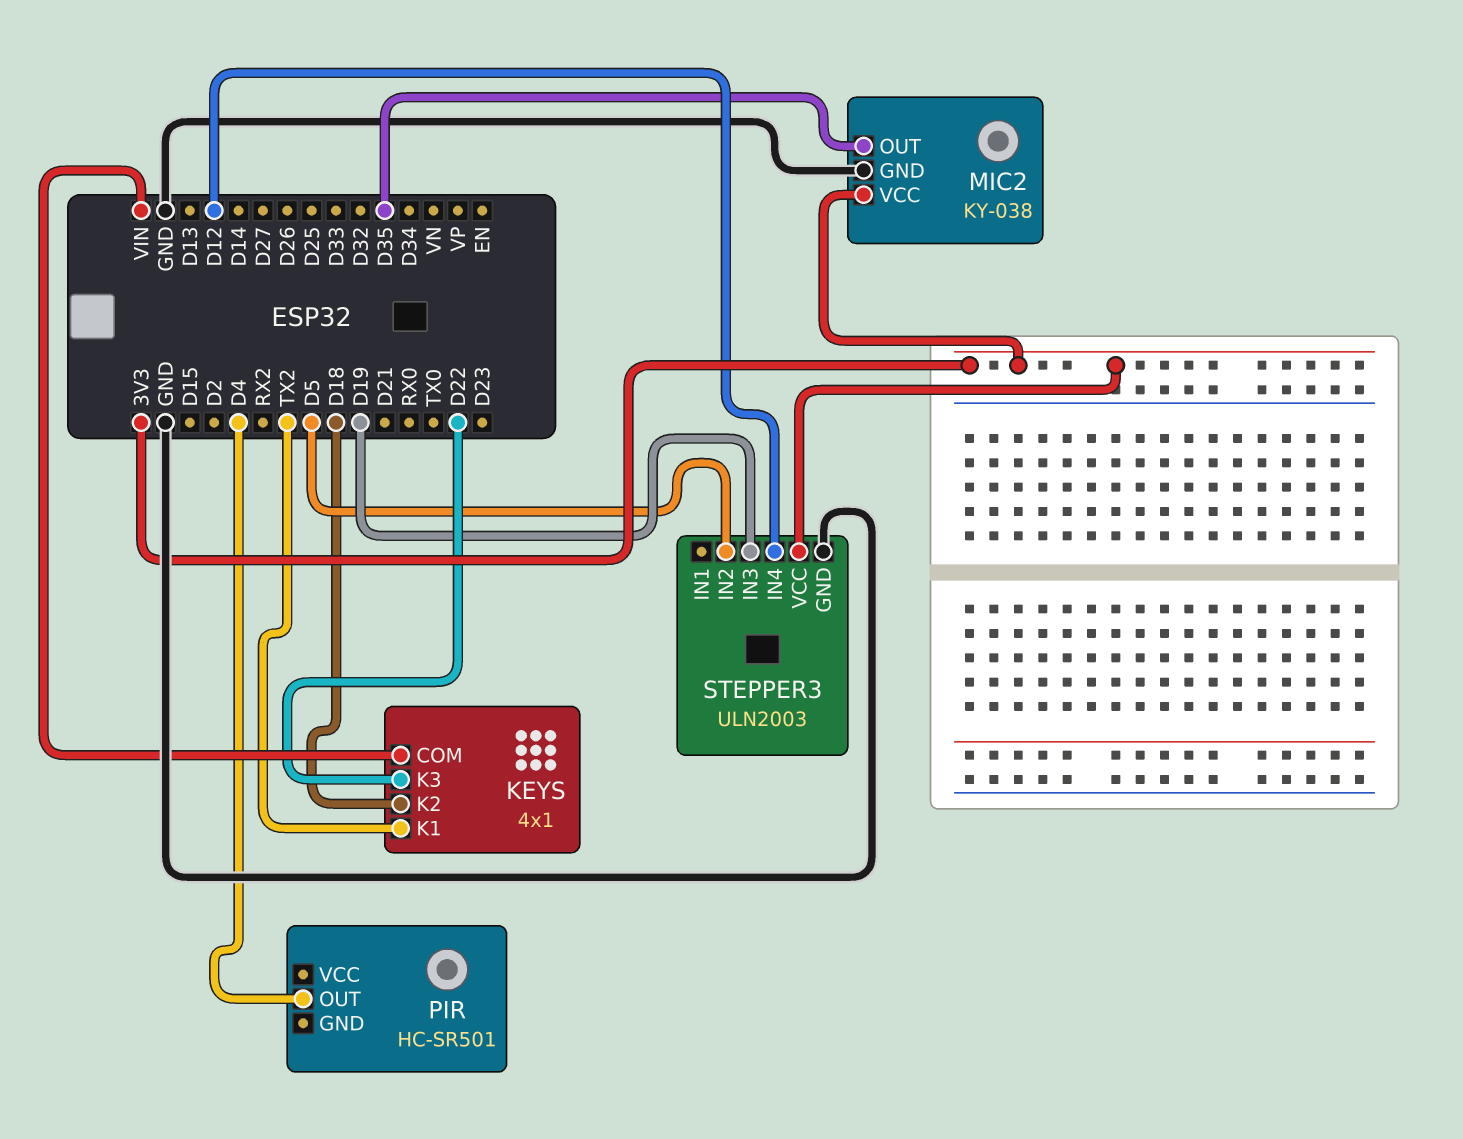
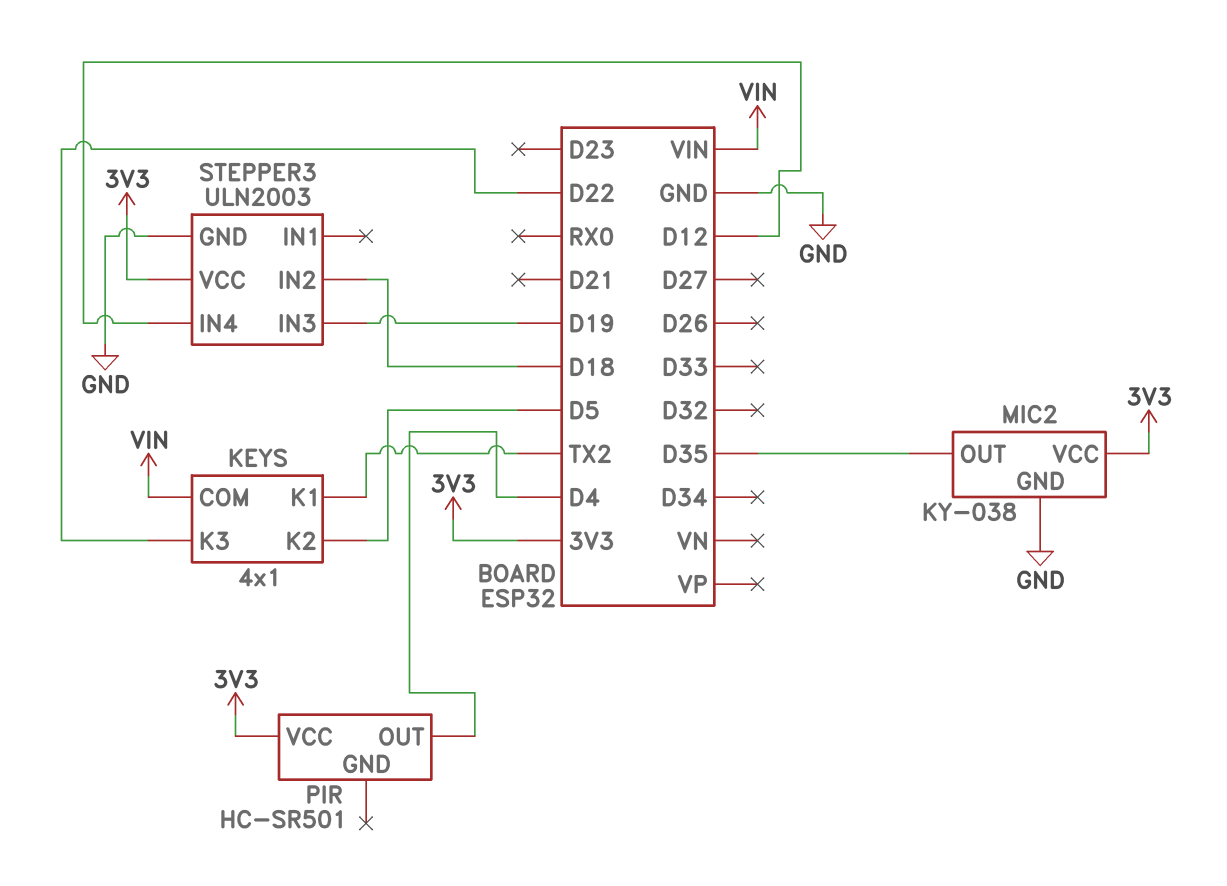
KEYS pin K2: D18 -> D5
PIR pin VCC: none -> 3V3
STEPPER3 pin IN2: D5 -> D18

